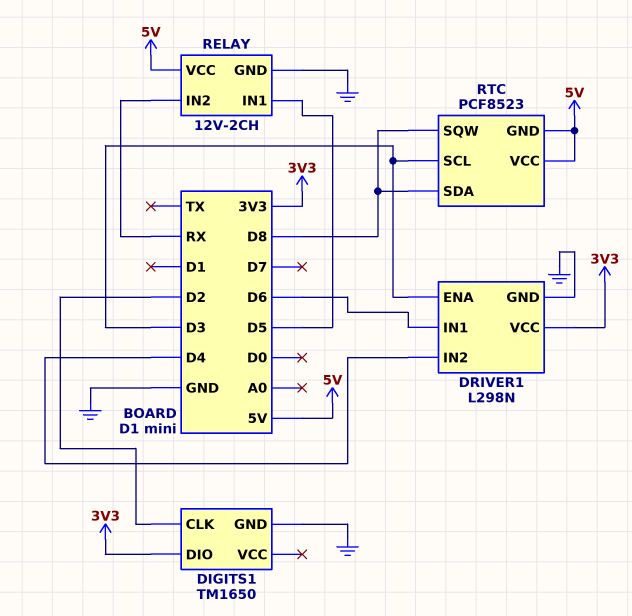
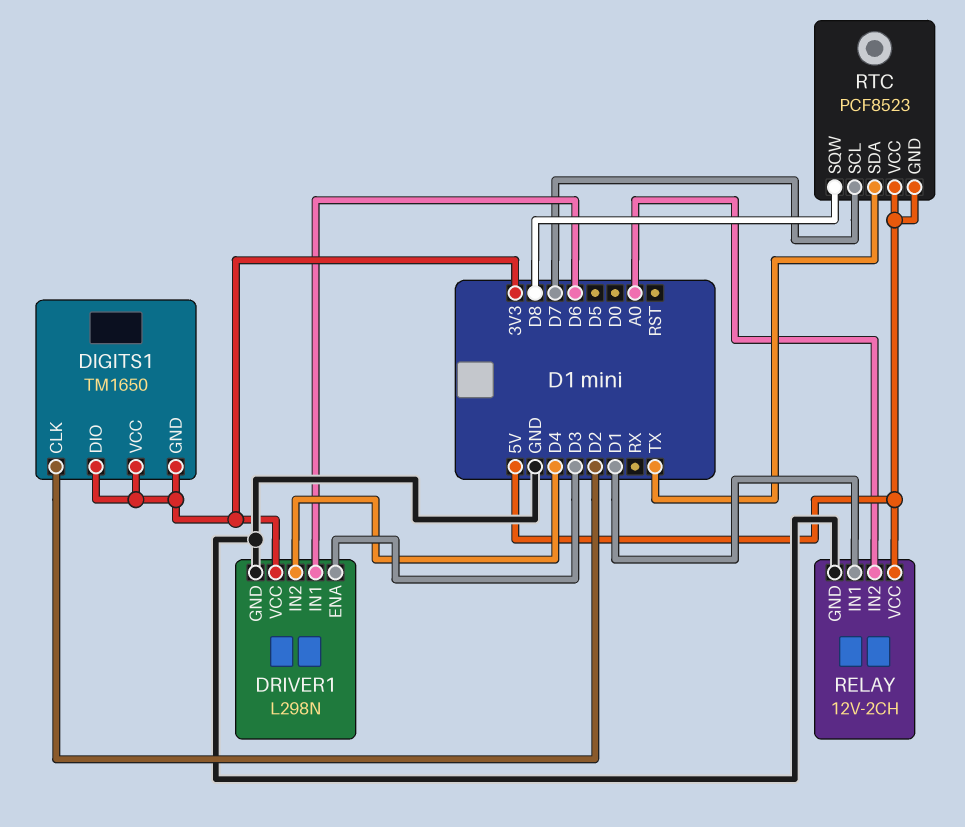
DIGITS1 pin GND: GND -> 3V3
DIGITS1 pin VCC: none -> 3V3
RELAY pin IN1: D5 -> D1
RELAY pin IN2: RX -> A0
RTC pin SCL: D3 -> D7
RTC pin SDA: D8 -> TX

